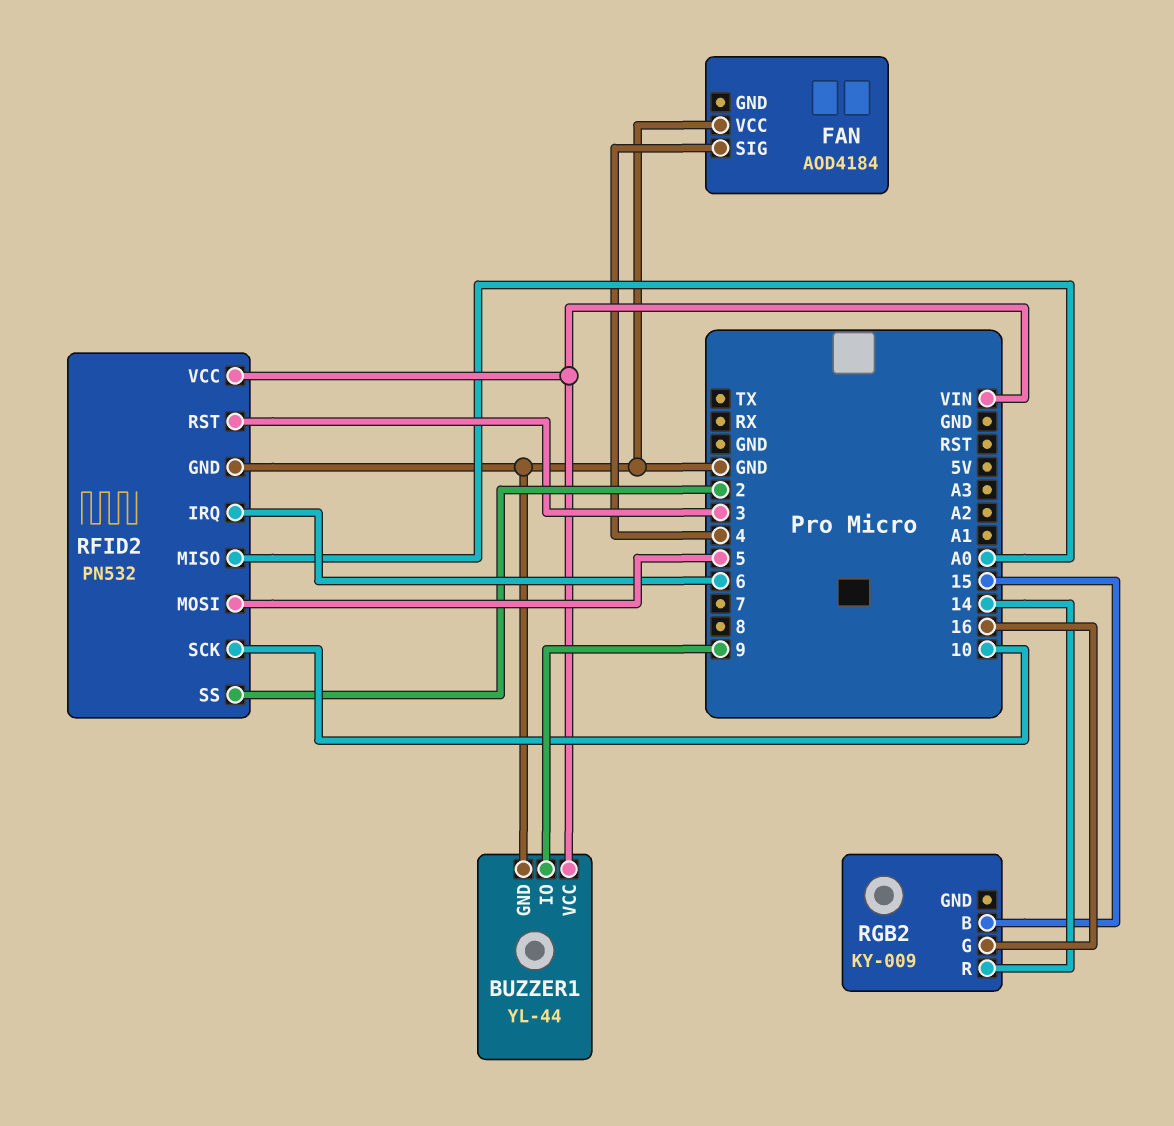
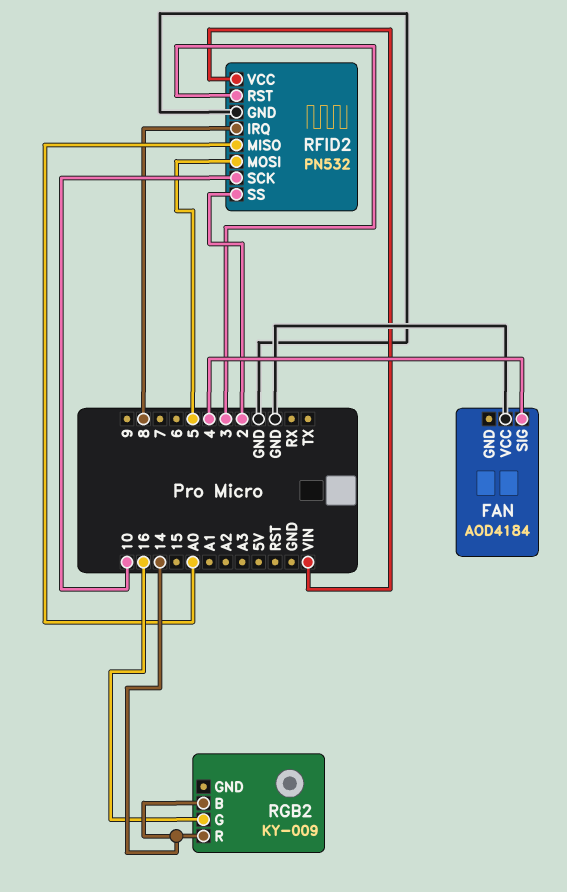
BUZZER1: YL-44 -> none
BUZZER1 pin GND: GND -> none
BUZZER1 pin IO: 9 -> none
BUZZER1 pin VCC: VIN -> none
RFID2 pin IRQ: 6 -> 8
RGB2 pin B: 15 -> 14

